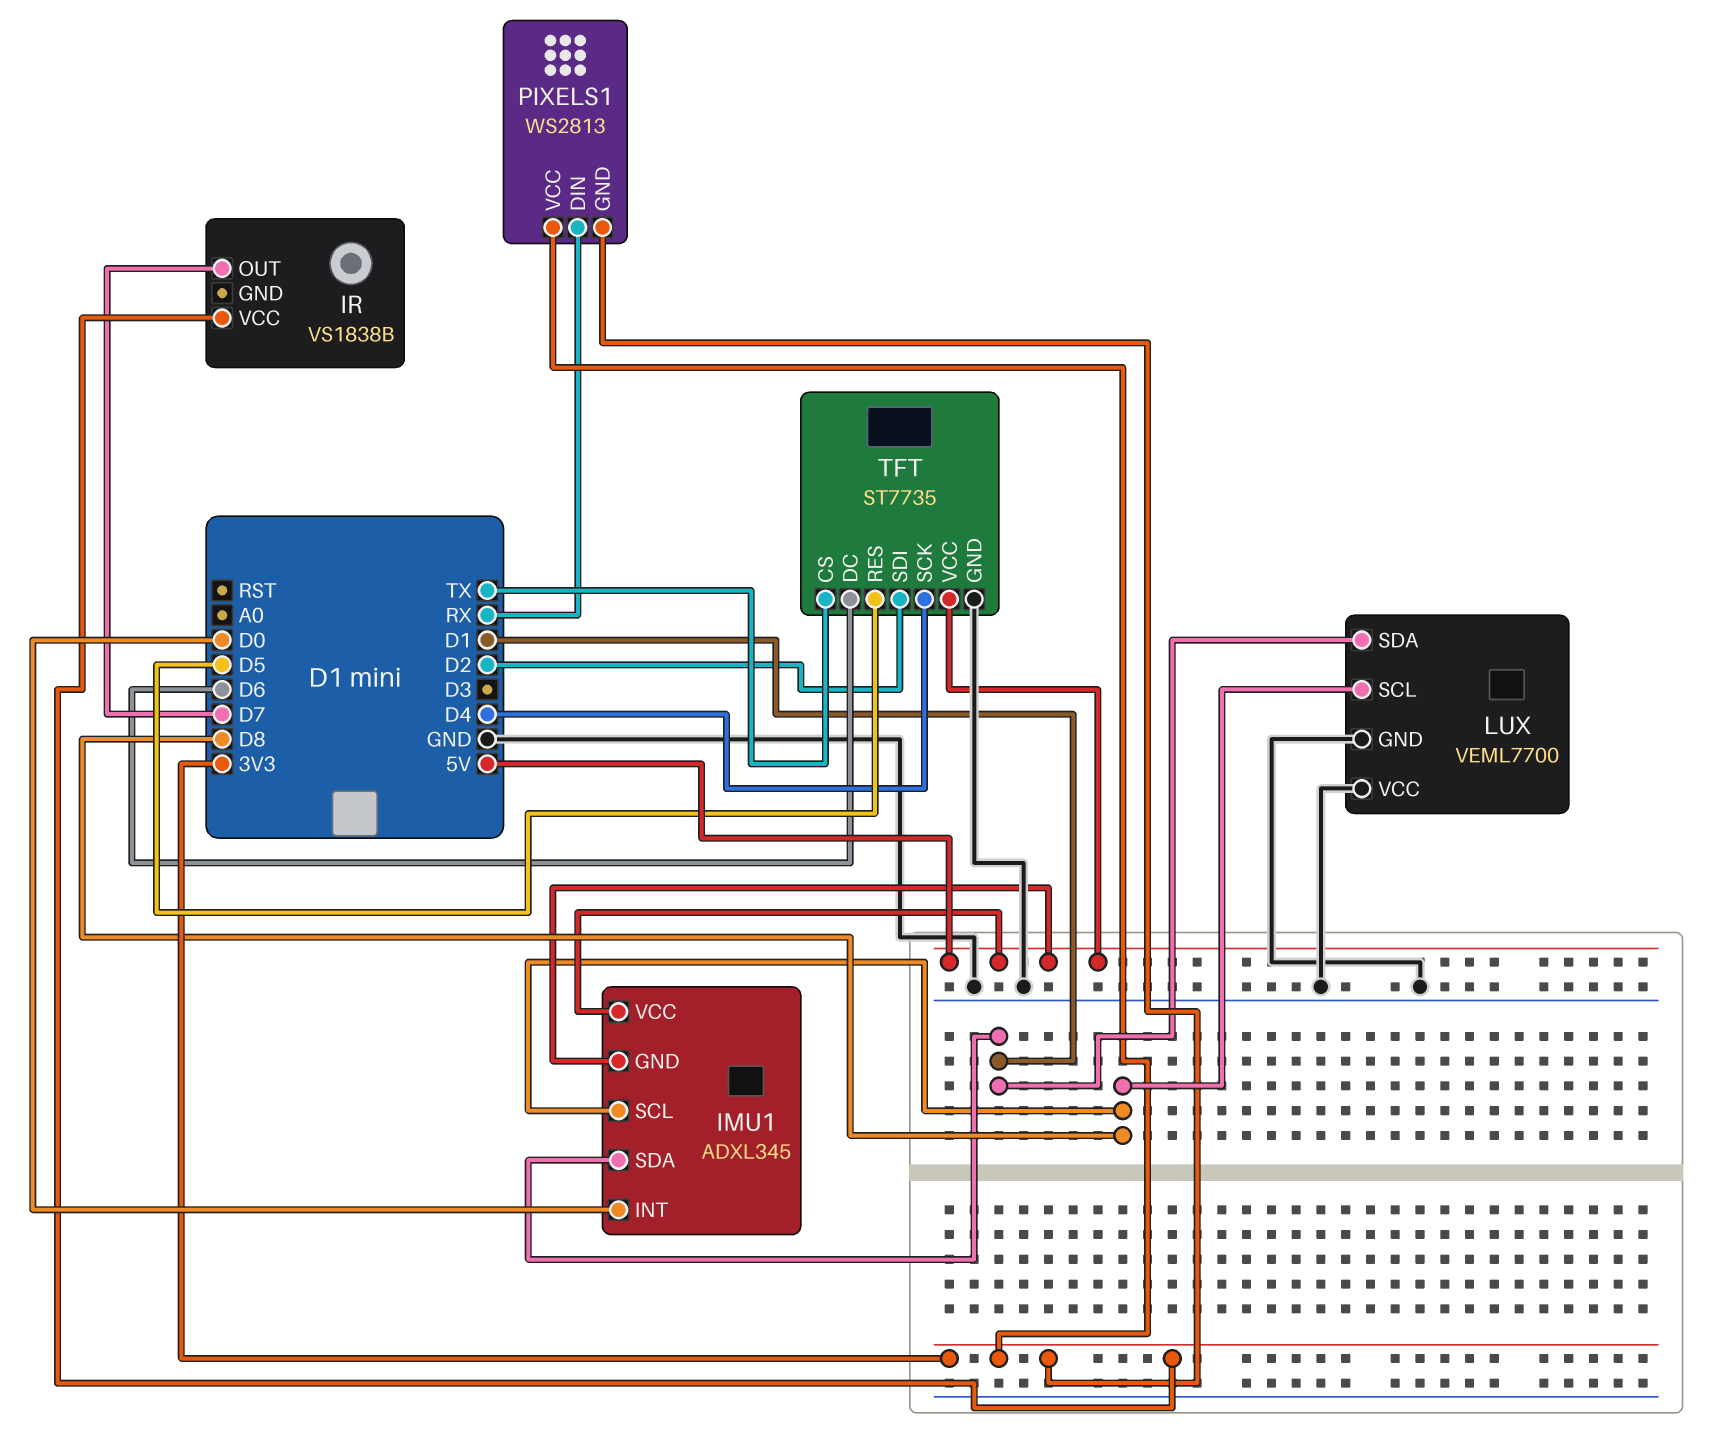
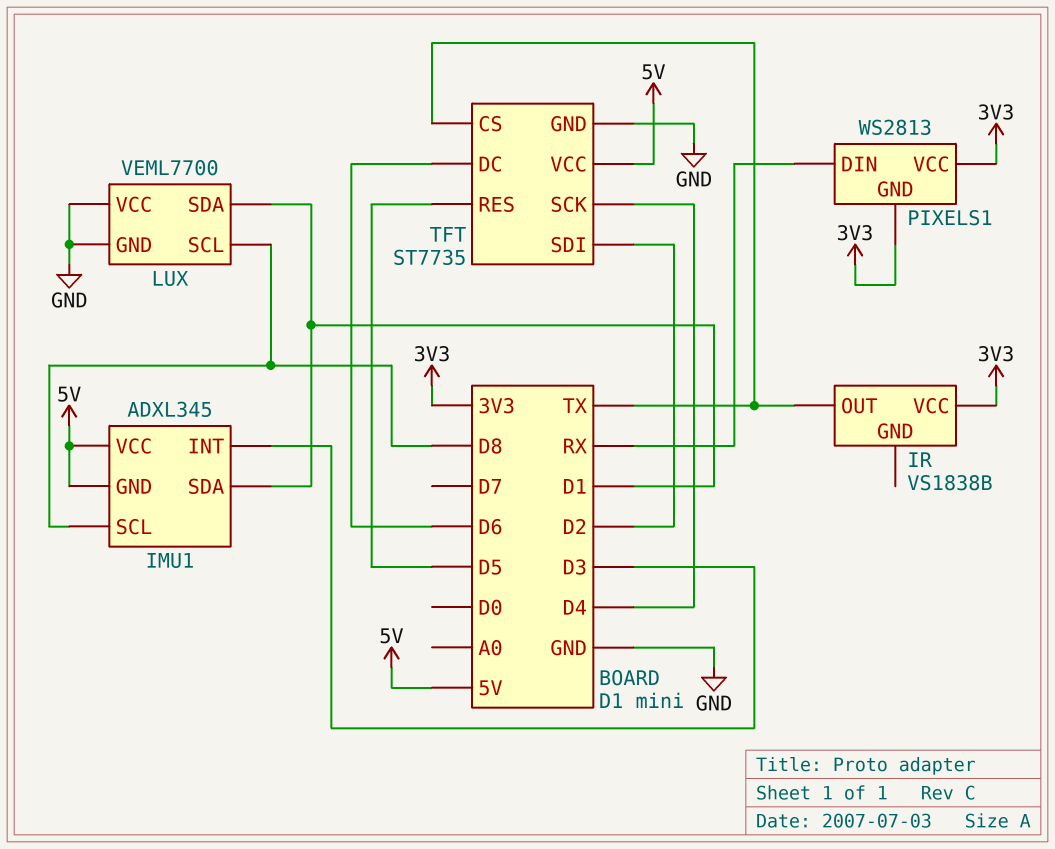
IMU1 pin INT: D0 -> D3
IR pin OUT: D7 -> TX

